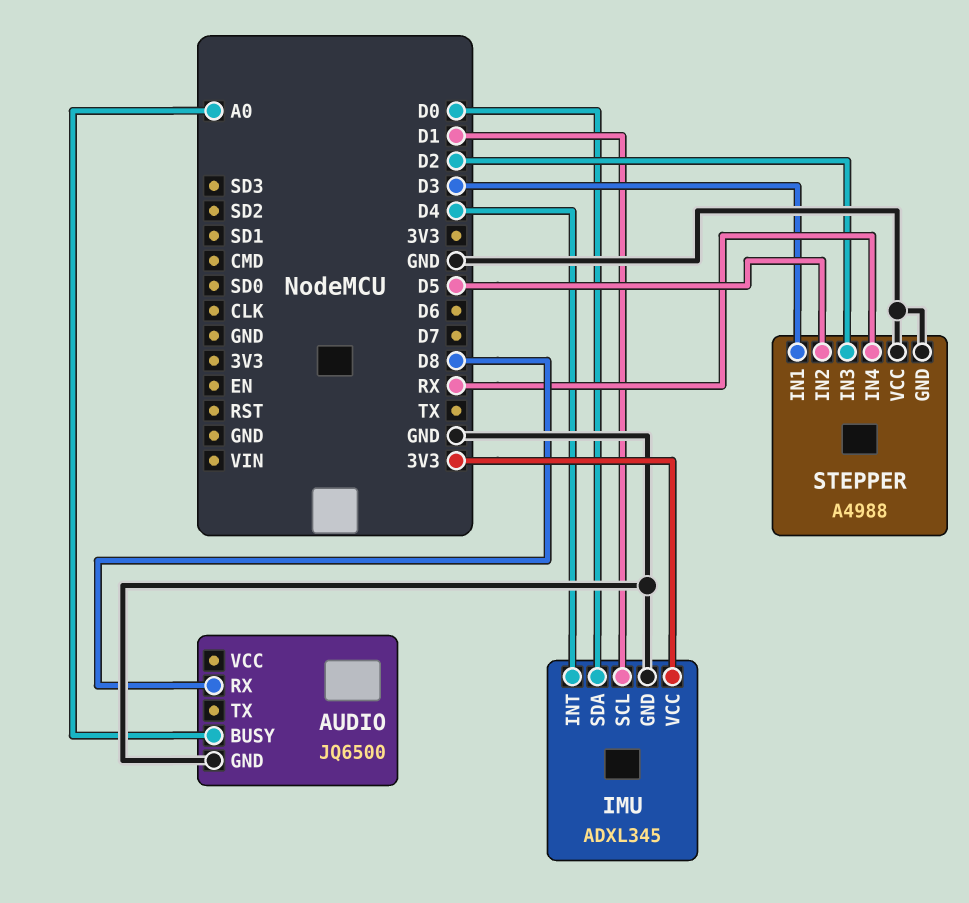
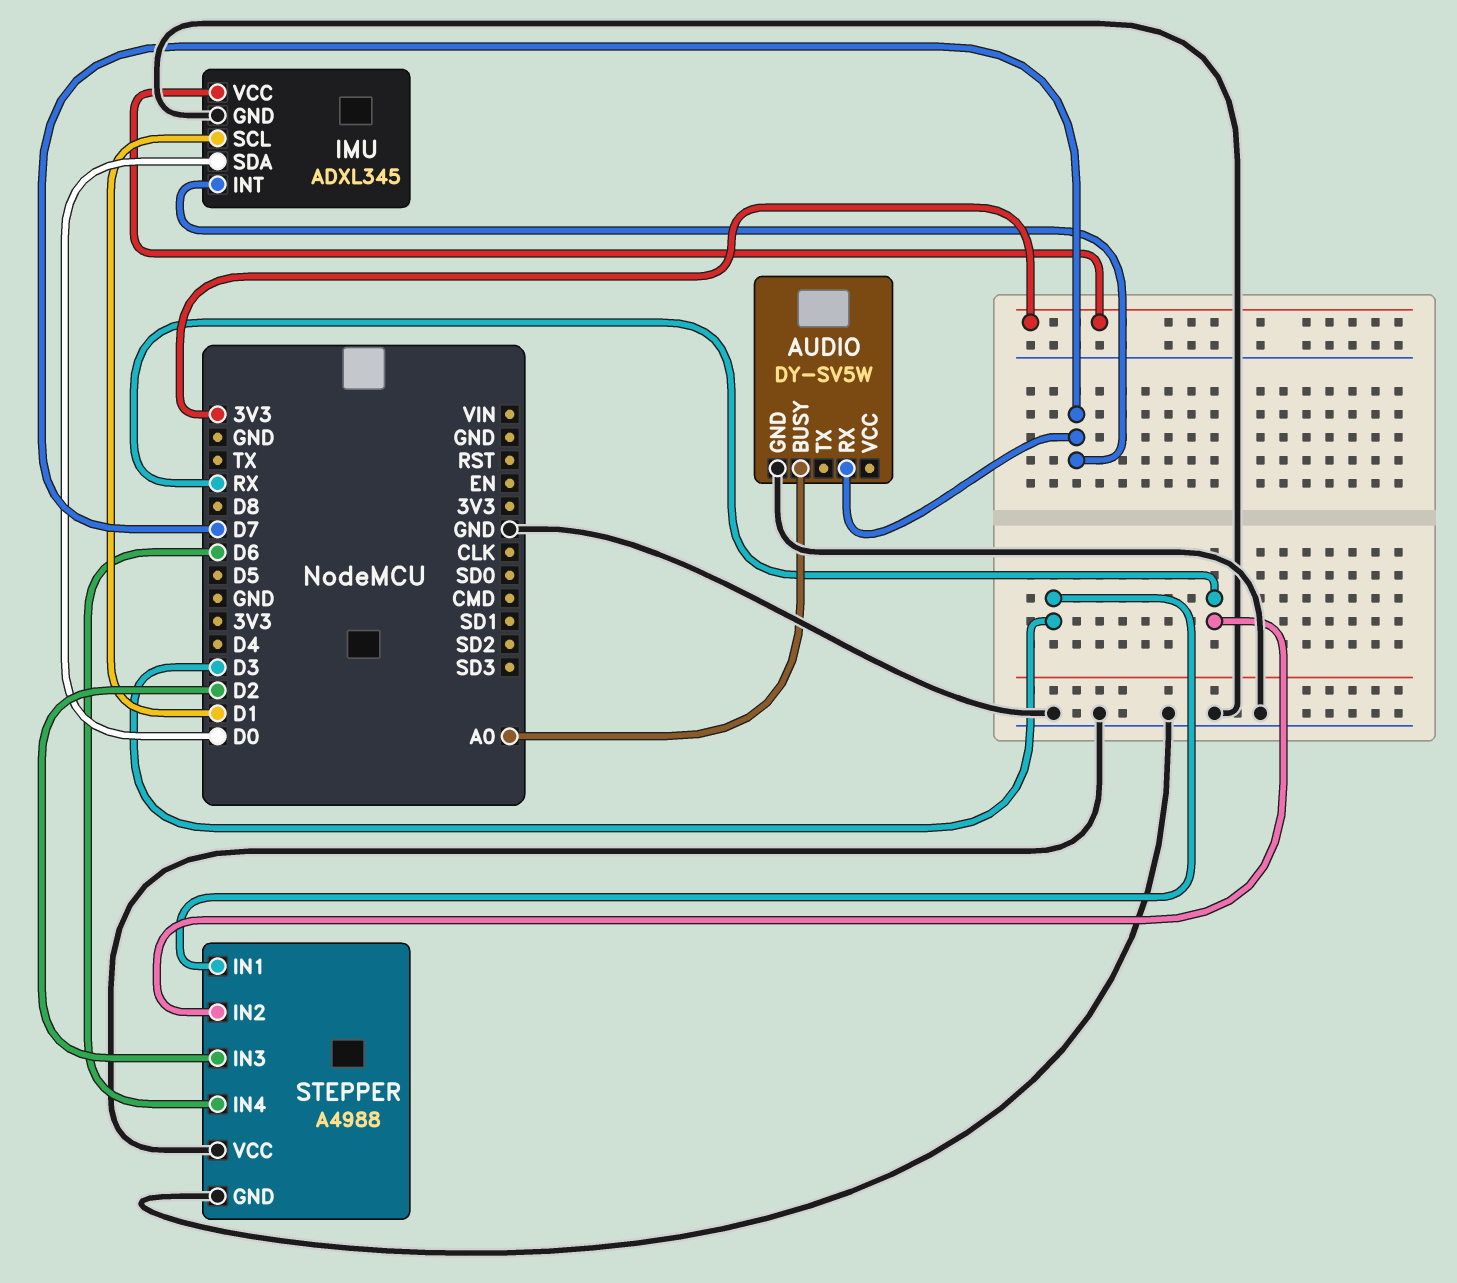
AUDIO: JQ6500 -> DY-SV5W
AUDIO pin RX: D8 -> D7
IMU pin INT: D4 -> D7
STEPPER pin IN2: D5 -> RX
STEPPER pin IN4: RX -> D6

